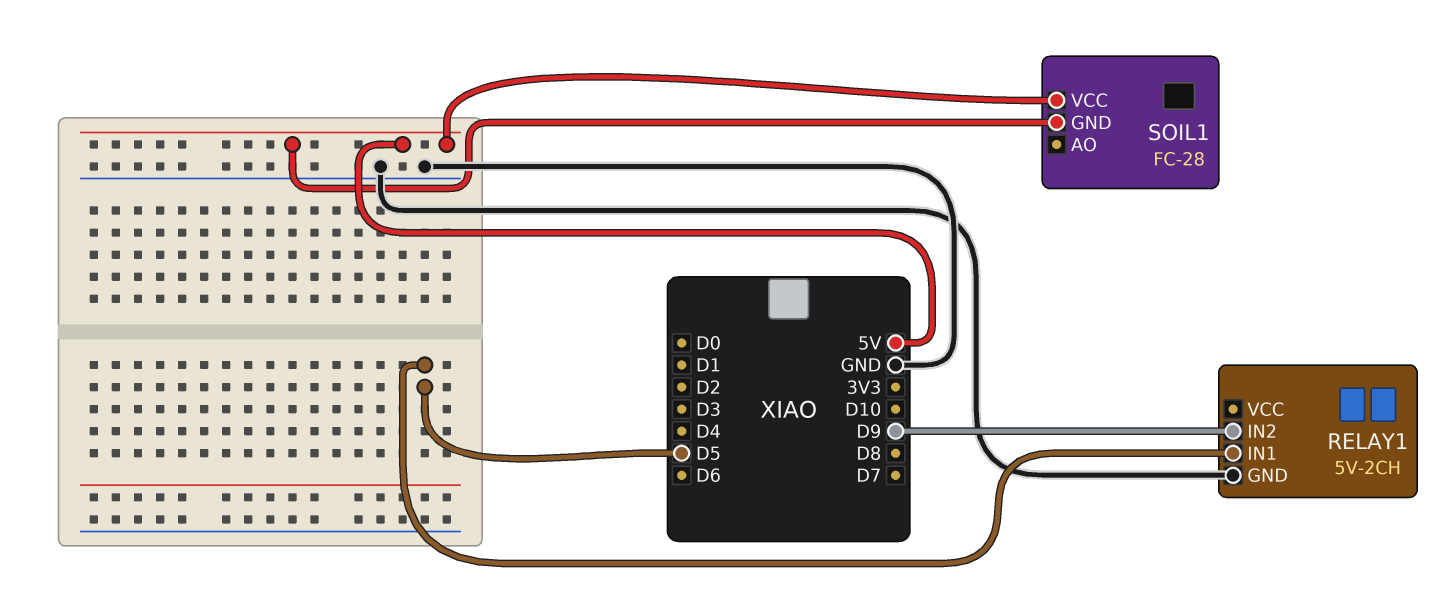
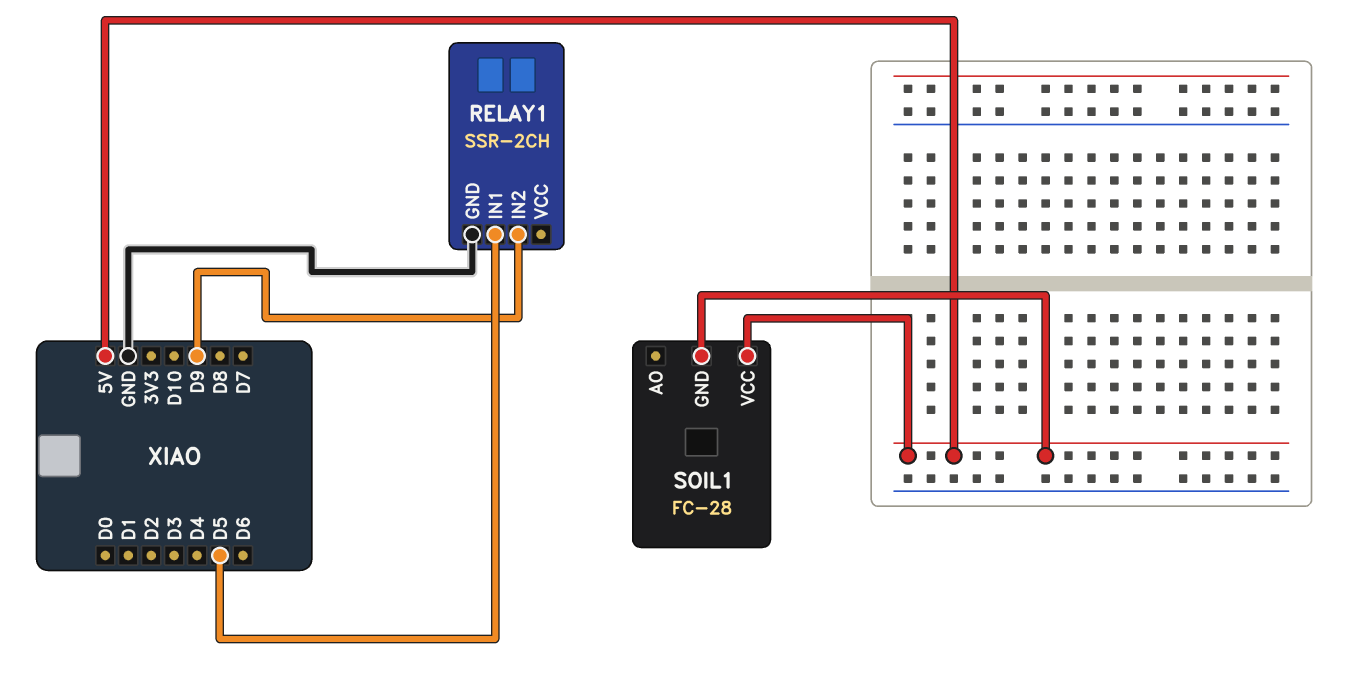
RELAY1: 5V-2CH -> SSR-2CH

